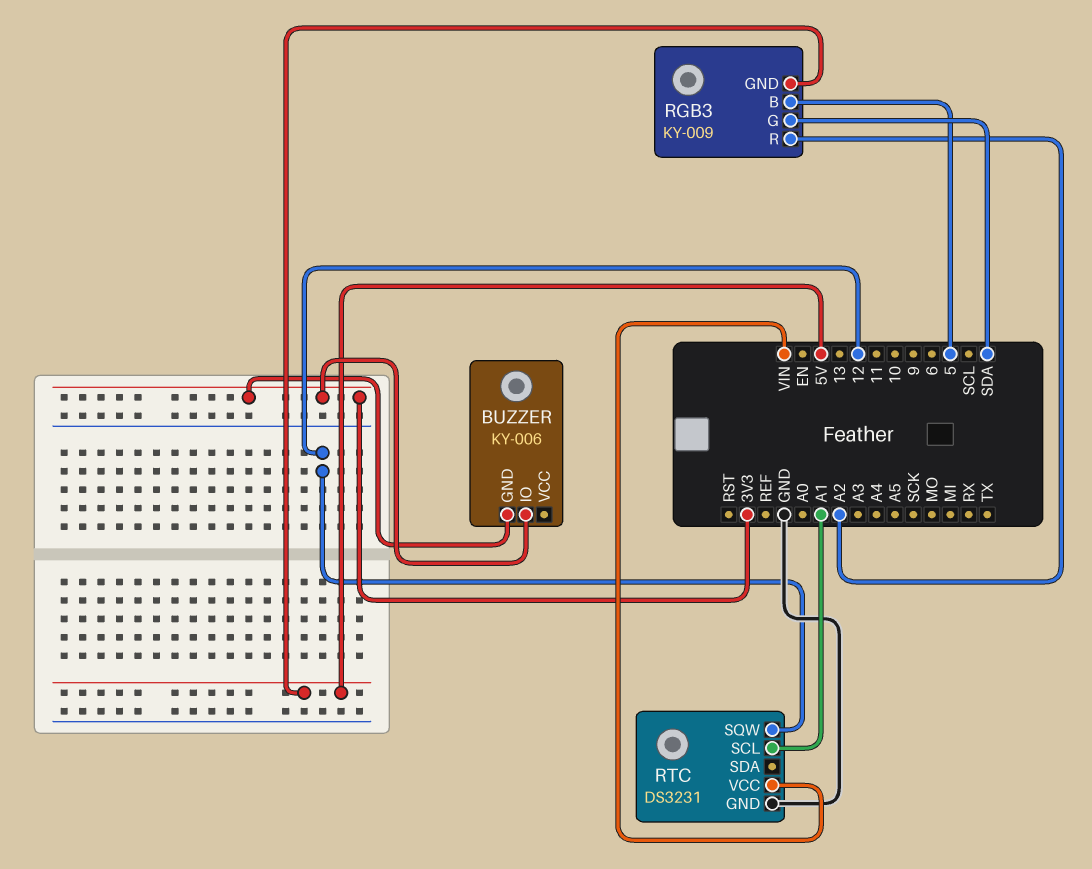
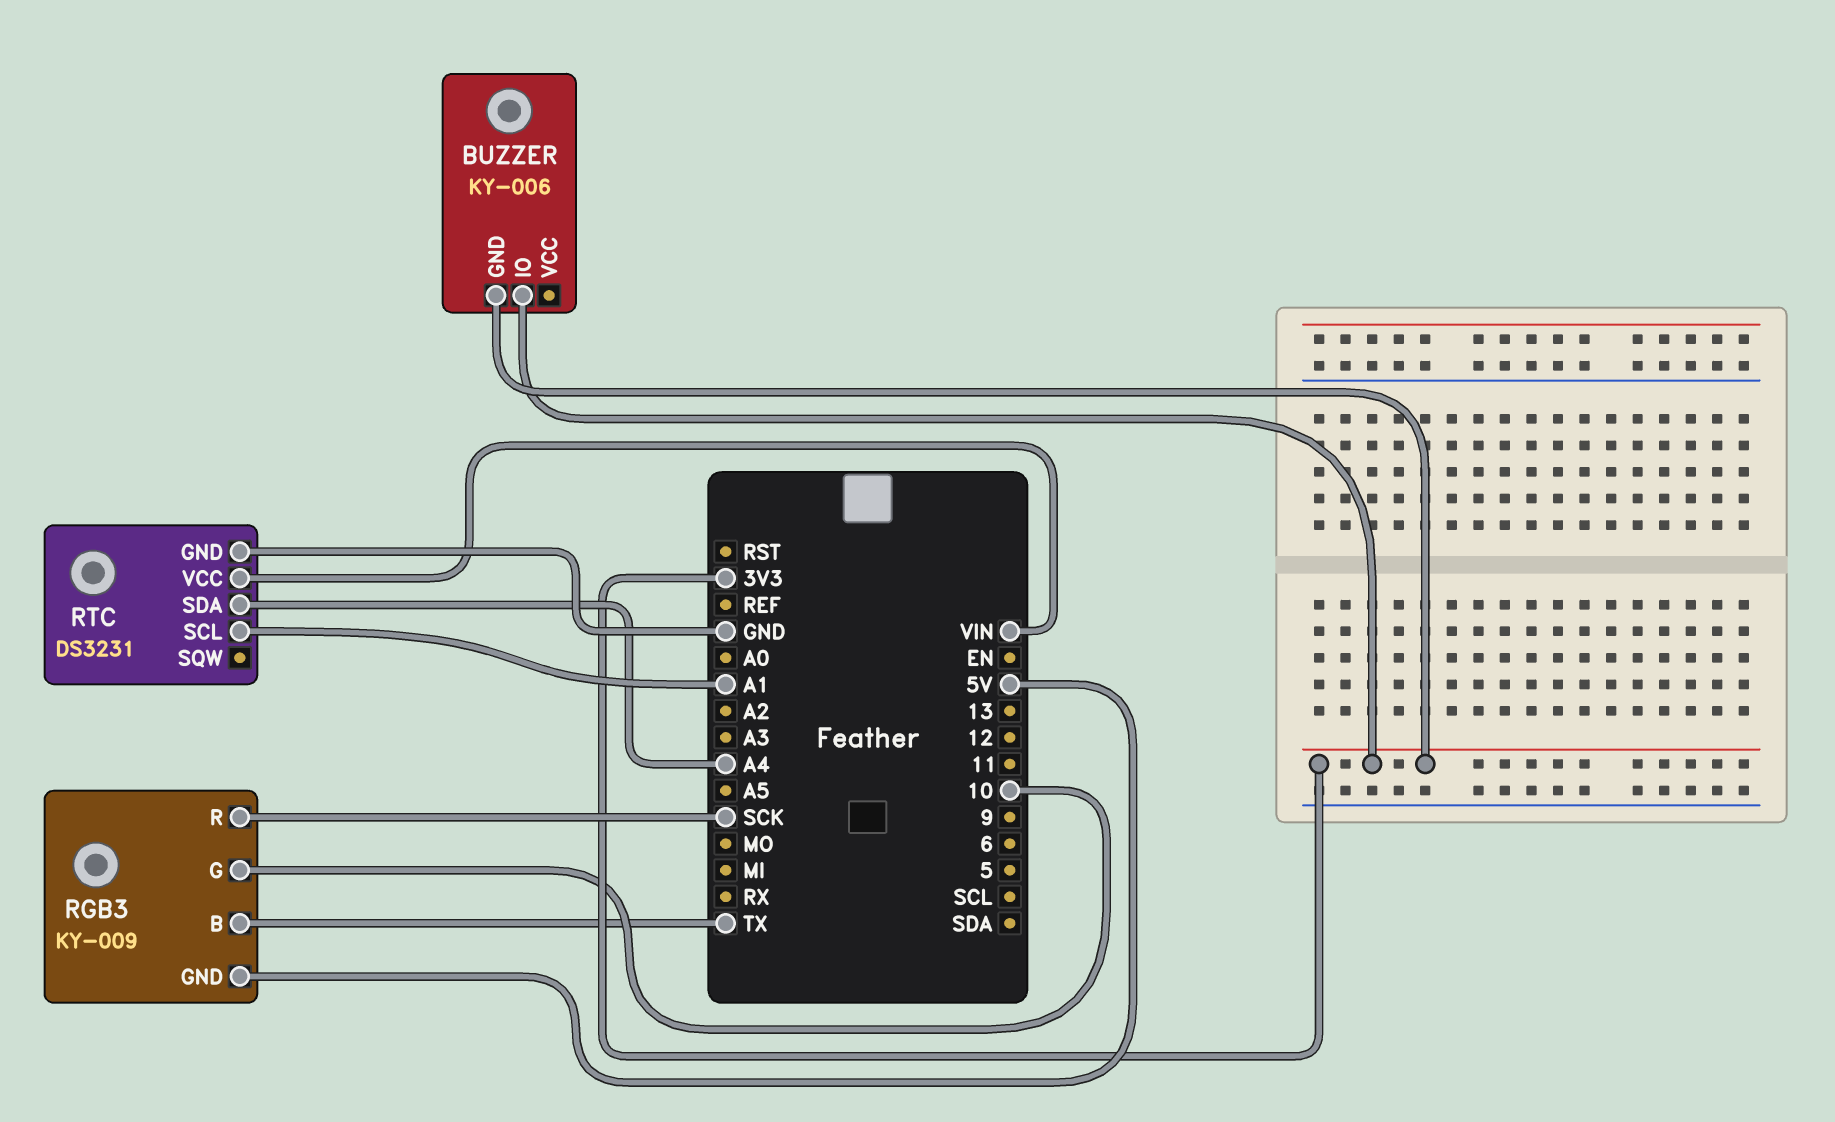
RGB3 pin B: 5 -> TX
RGB3 pin G: SDA -> 10
RGB3 pin R: A2 -> SCK
RTC pin SDA: none -> A4
RTC pin SQW: 12 -> none

